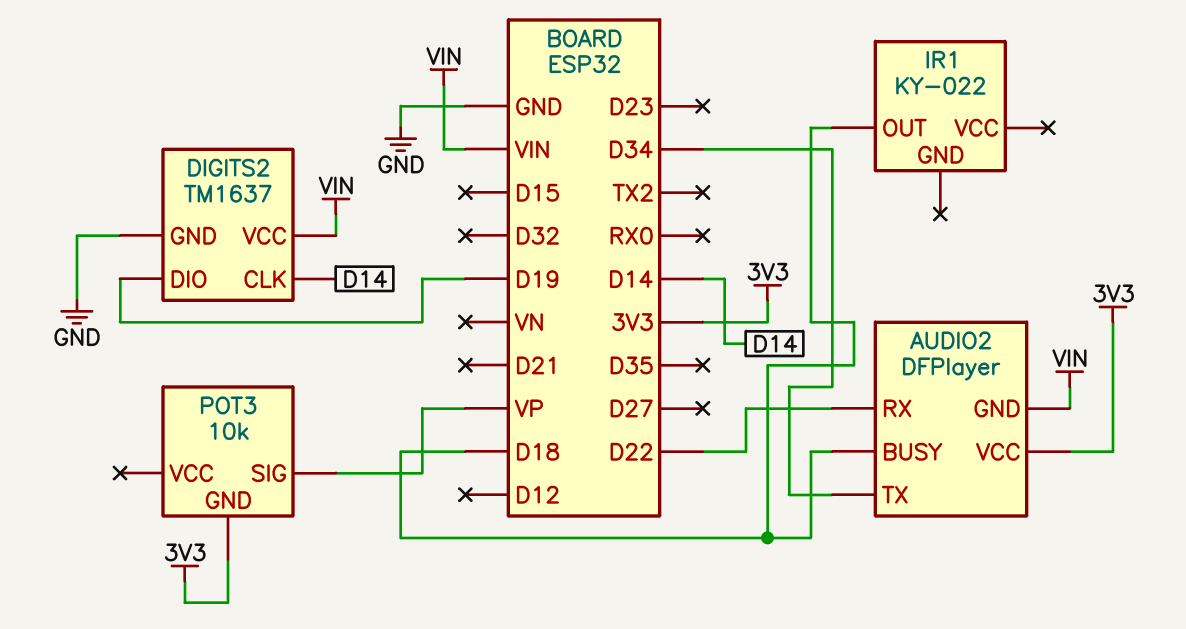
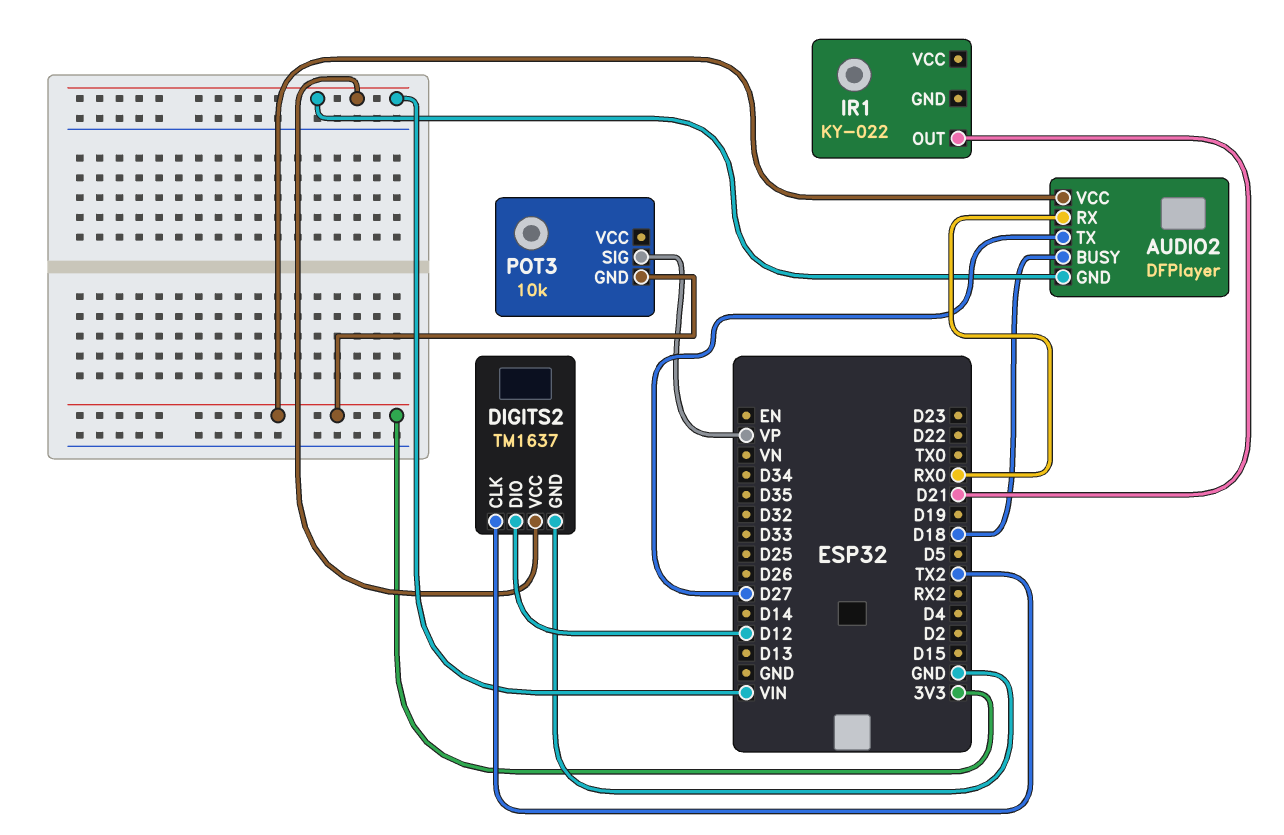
AUDIO2 pin RX: D22 -> RX0
AUDIO2 pin TX: D34 -> D27
DIGITS2 pin CLK: D14 -> TX2
DIGITS2 pin DIO: D19 -> D12
IR1 pin OUT: D18 -> D21

